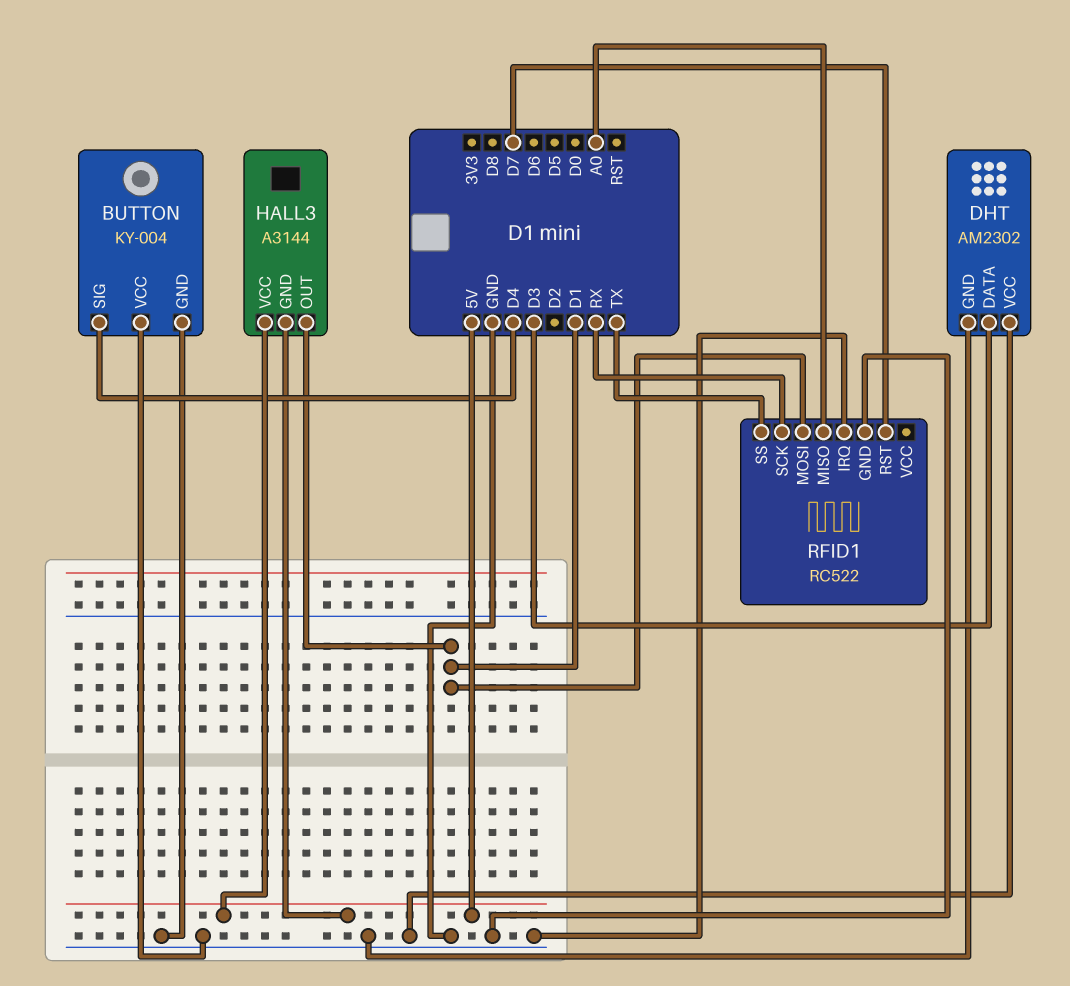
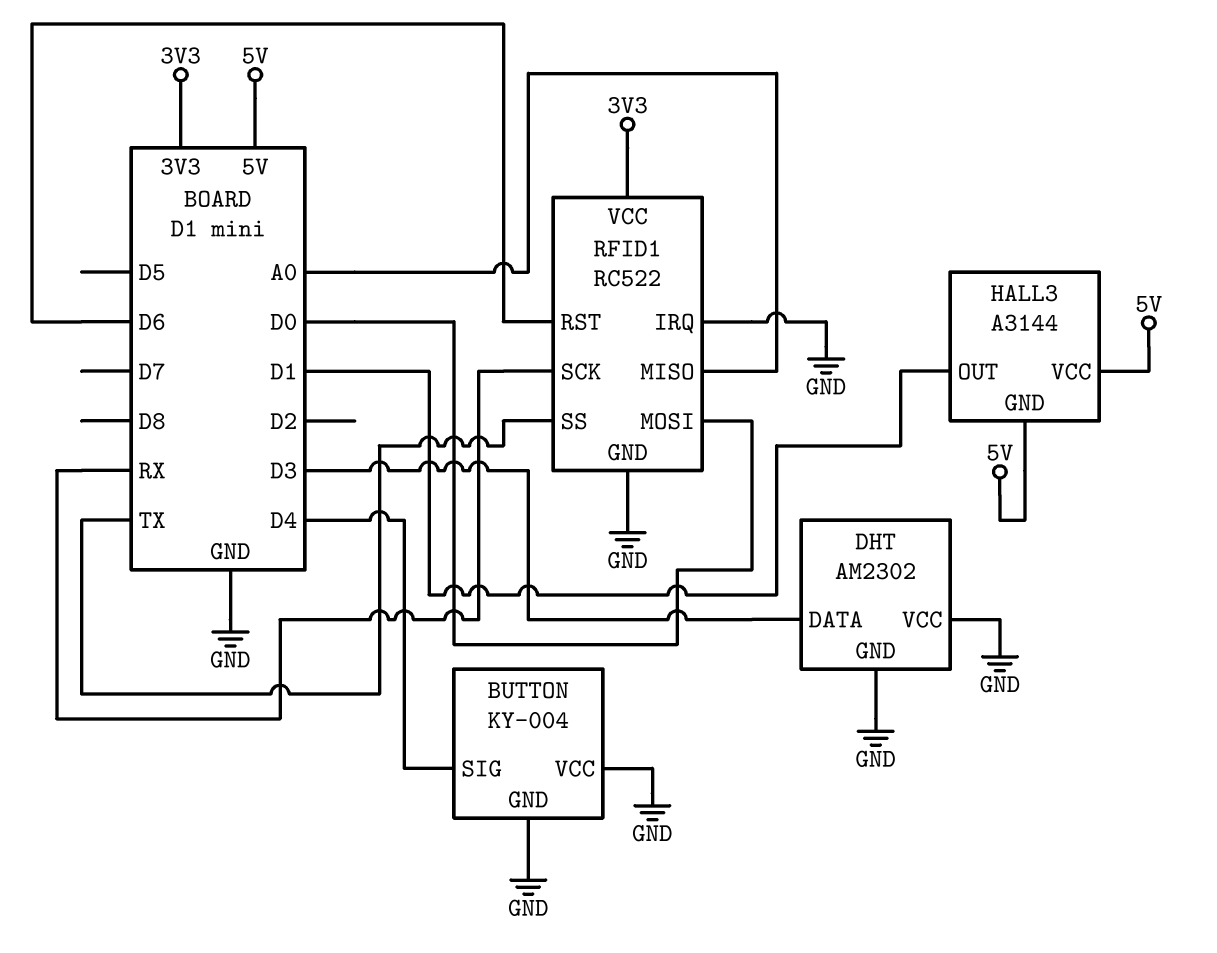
RFID1 pin MOSI: D1 -> D0
RFID1 pin RST: D7 -> D6
RFID1 pin VCC: none -> 3V3

